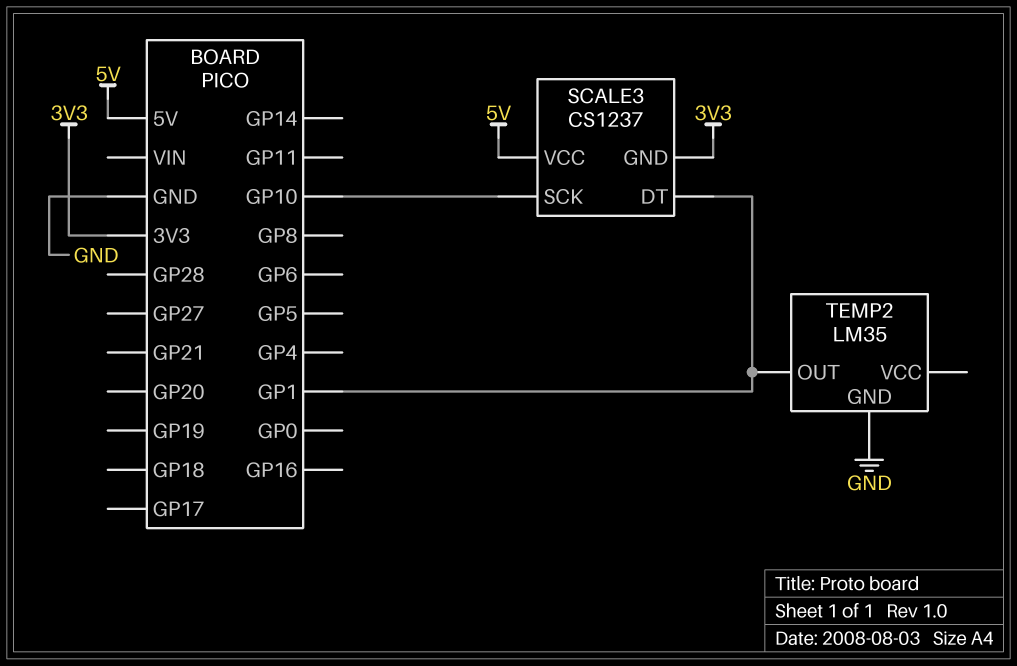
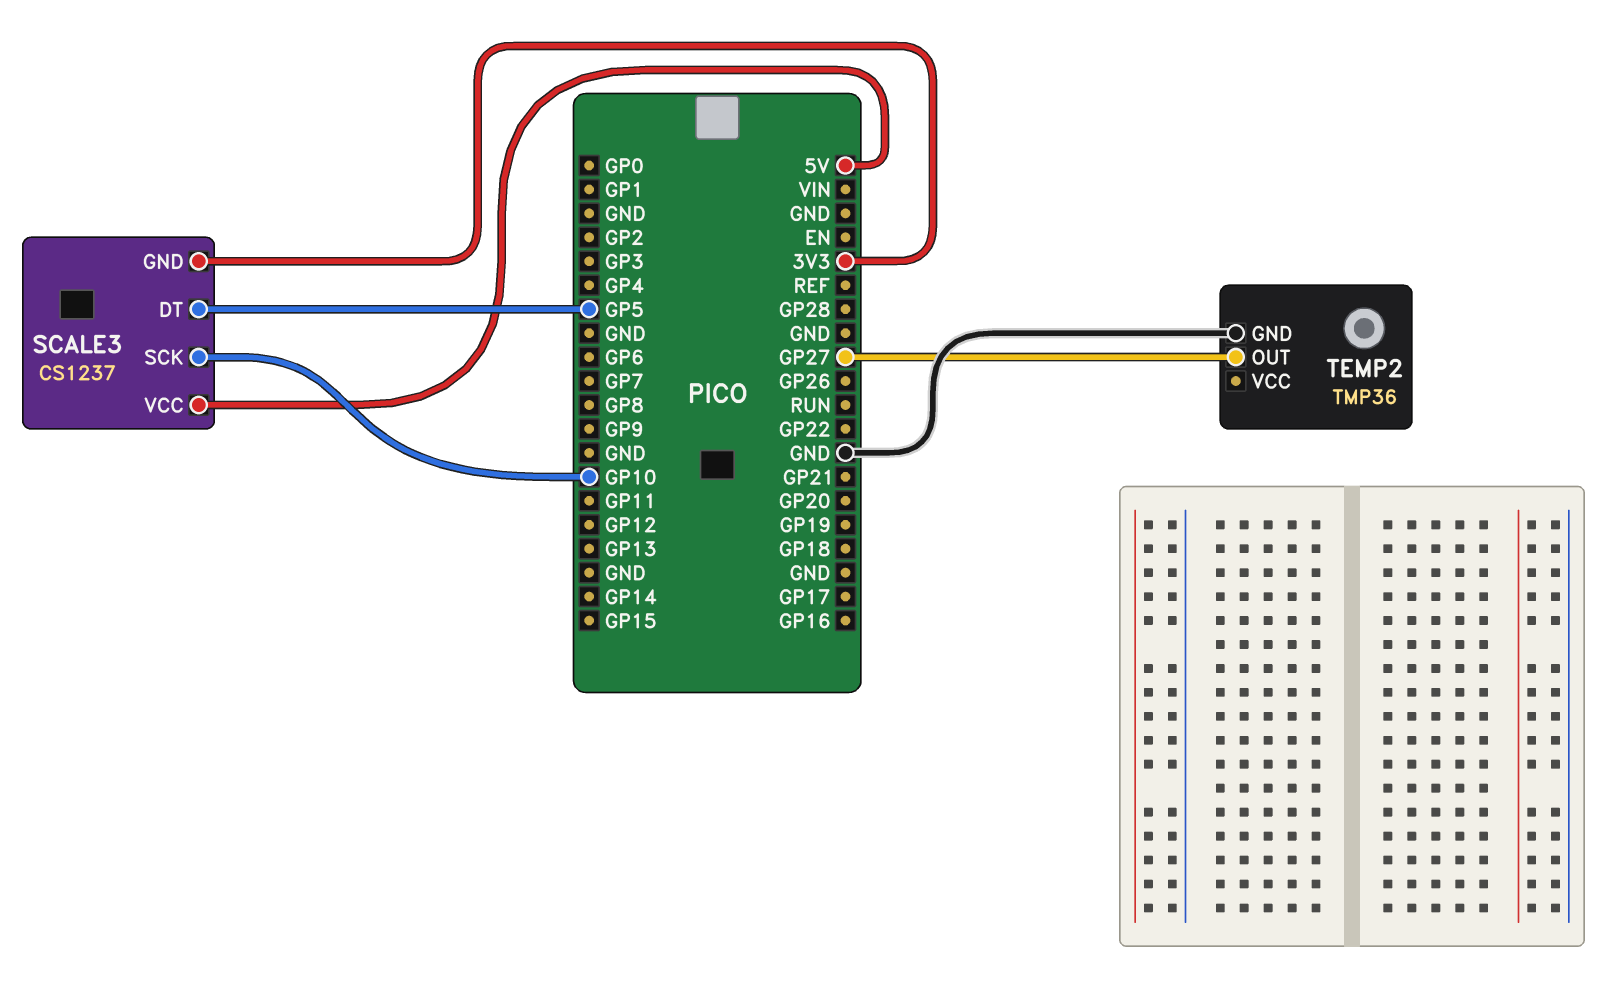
SCALE3 pin DT: GP1 -> GP5
TEMP2: LM35 -> TMP36
TEMP2 pin OUT: GP1 -> GP27

